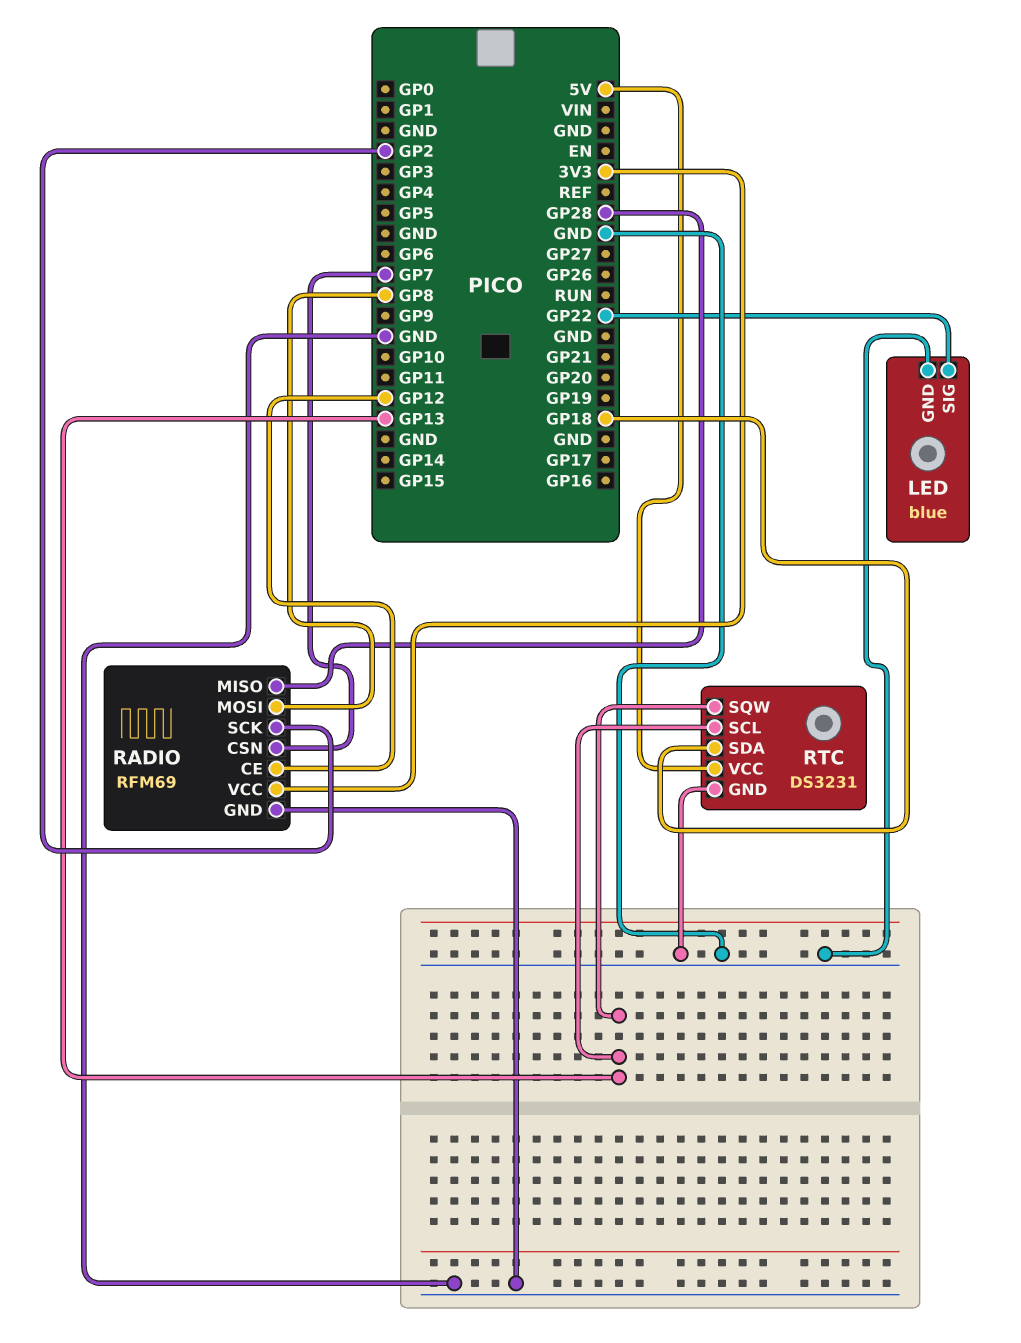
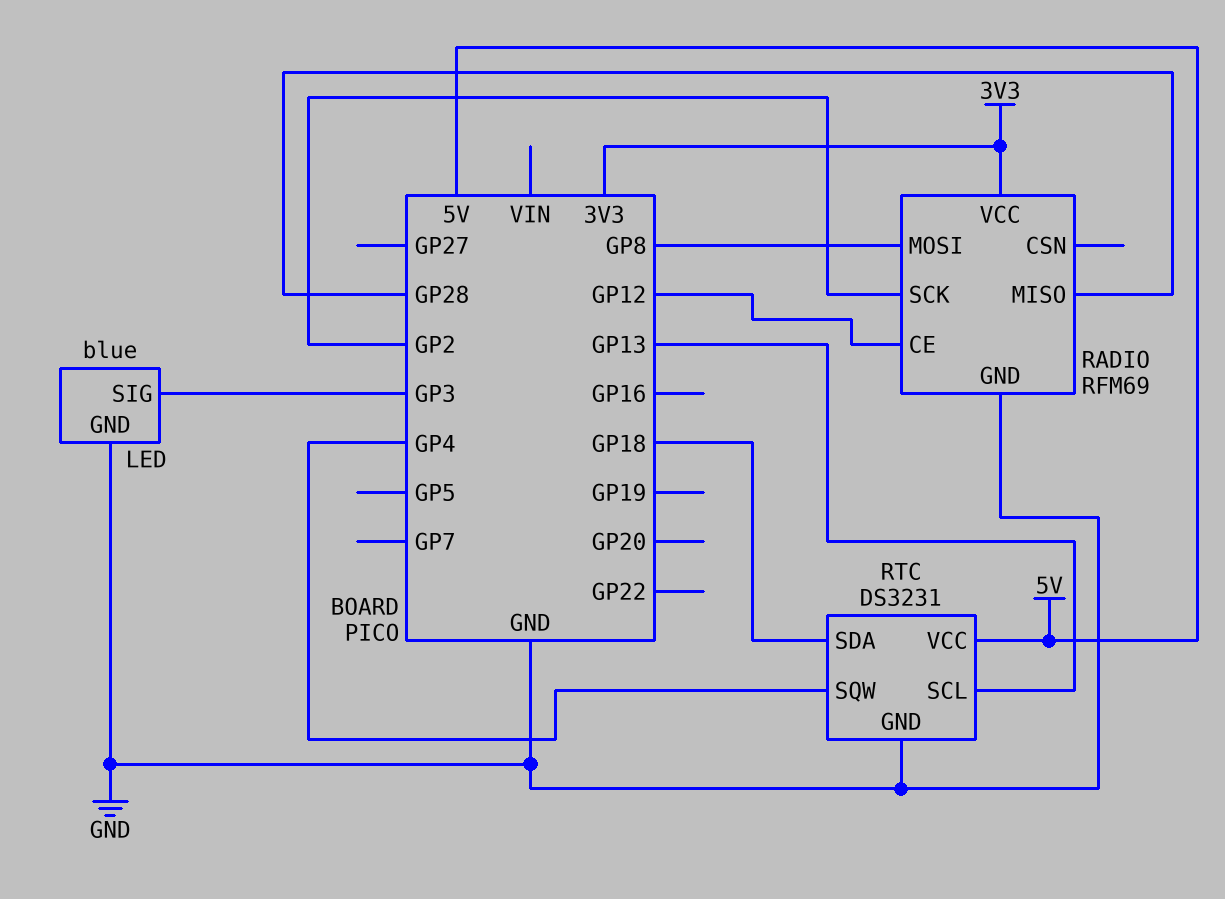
LED pin SIG: GP22 -> GP3
RADIO pin CSN: GP7 -> none
RTC pin SQW: GP13 -> GP4

